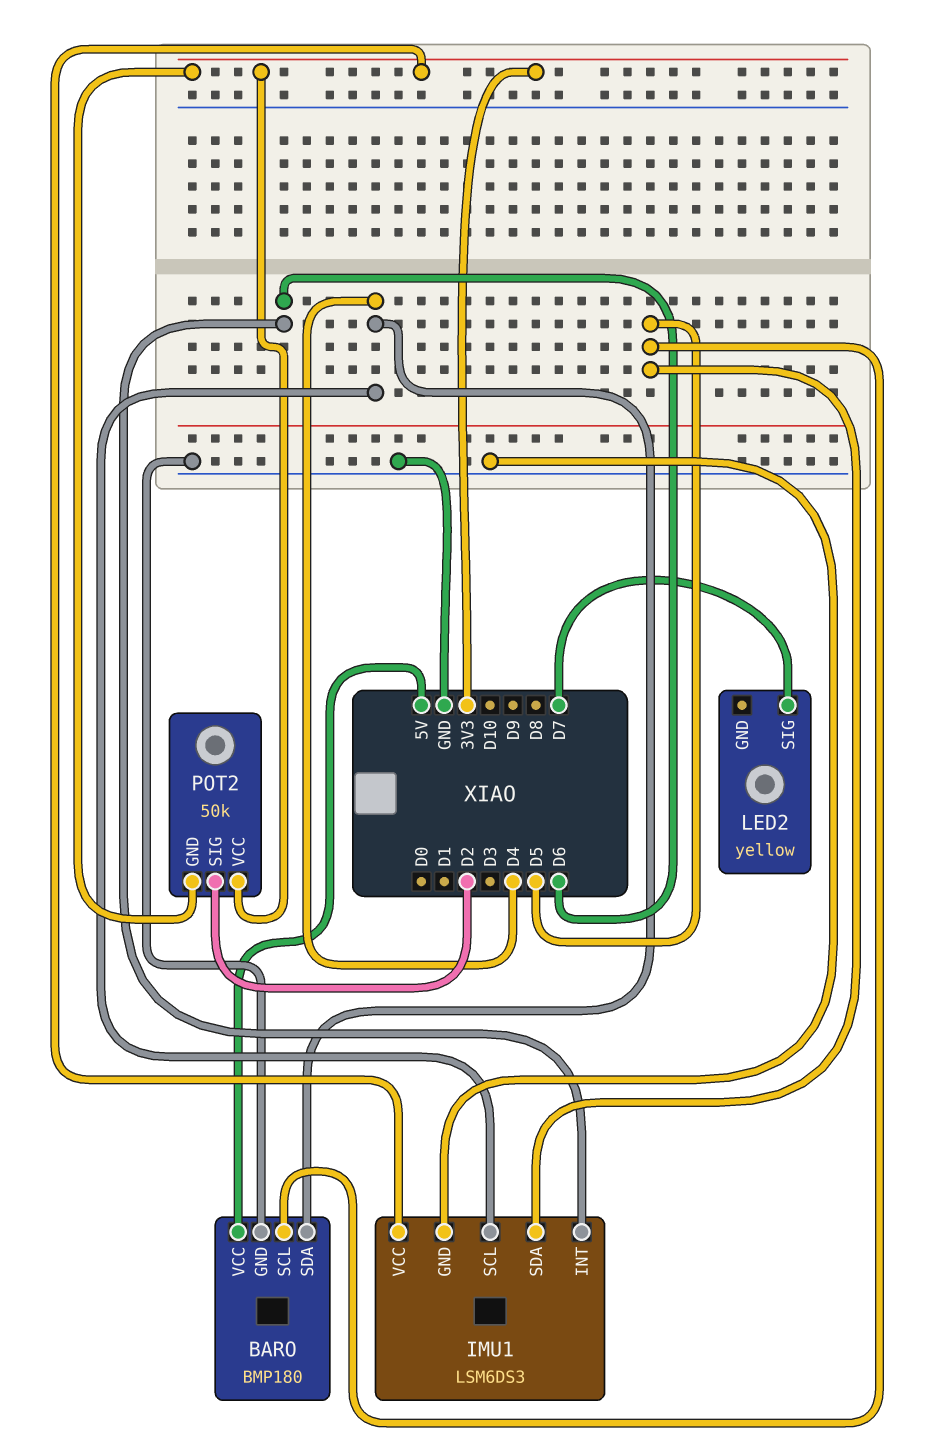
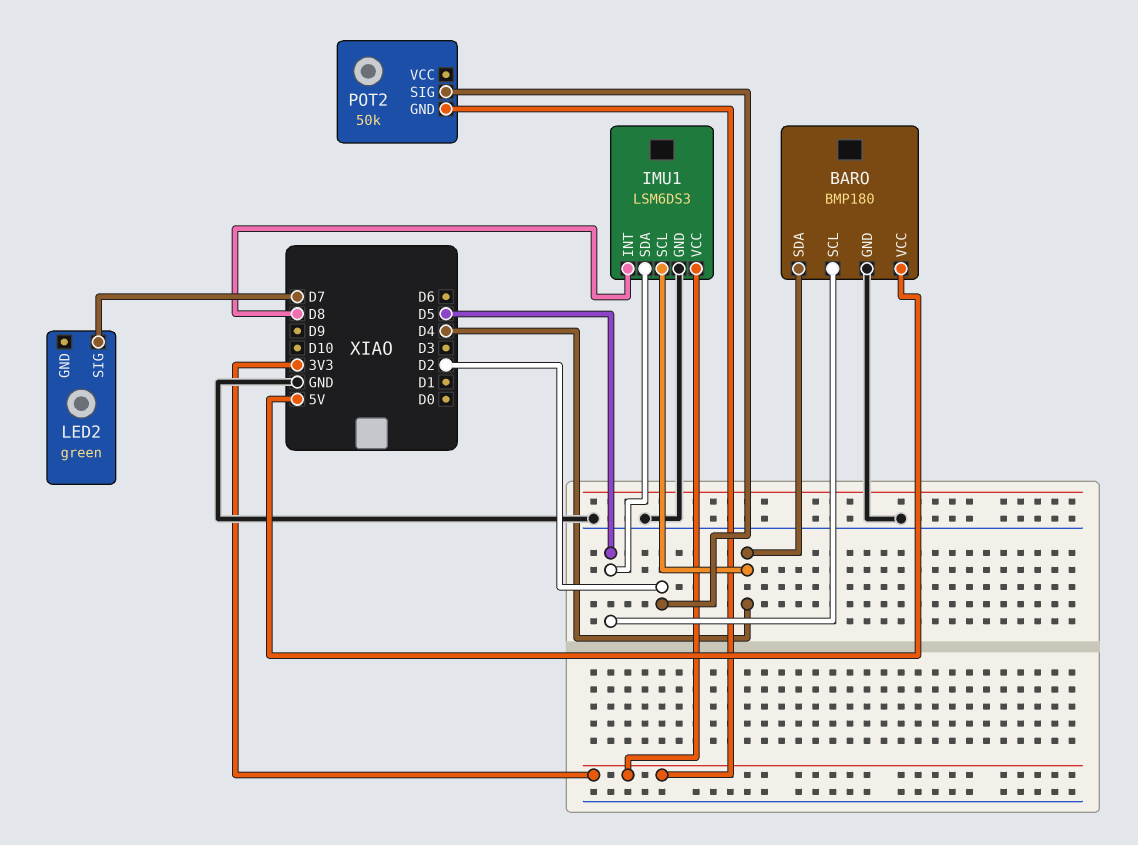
IMU1 pin INT: D6 -> D8
LED2: yellow -> green
POT2 pin VCC: 3V3 -> none

